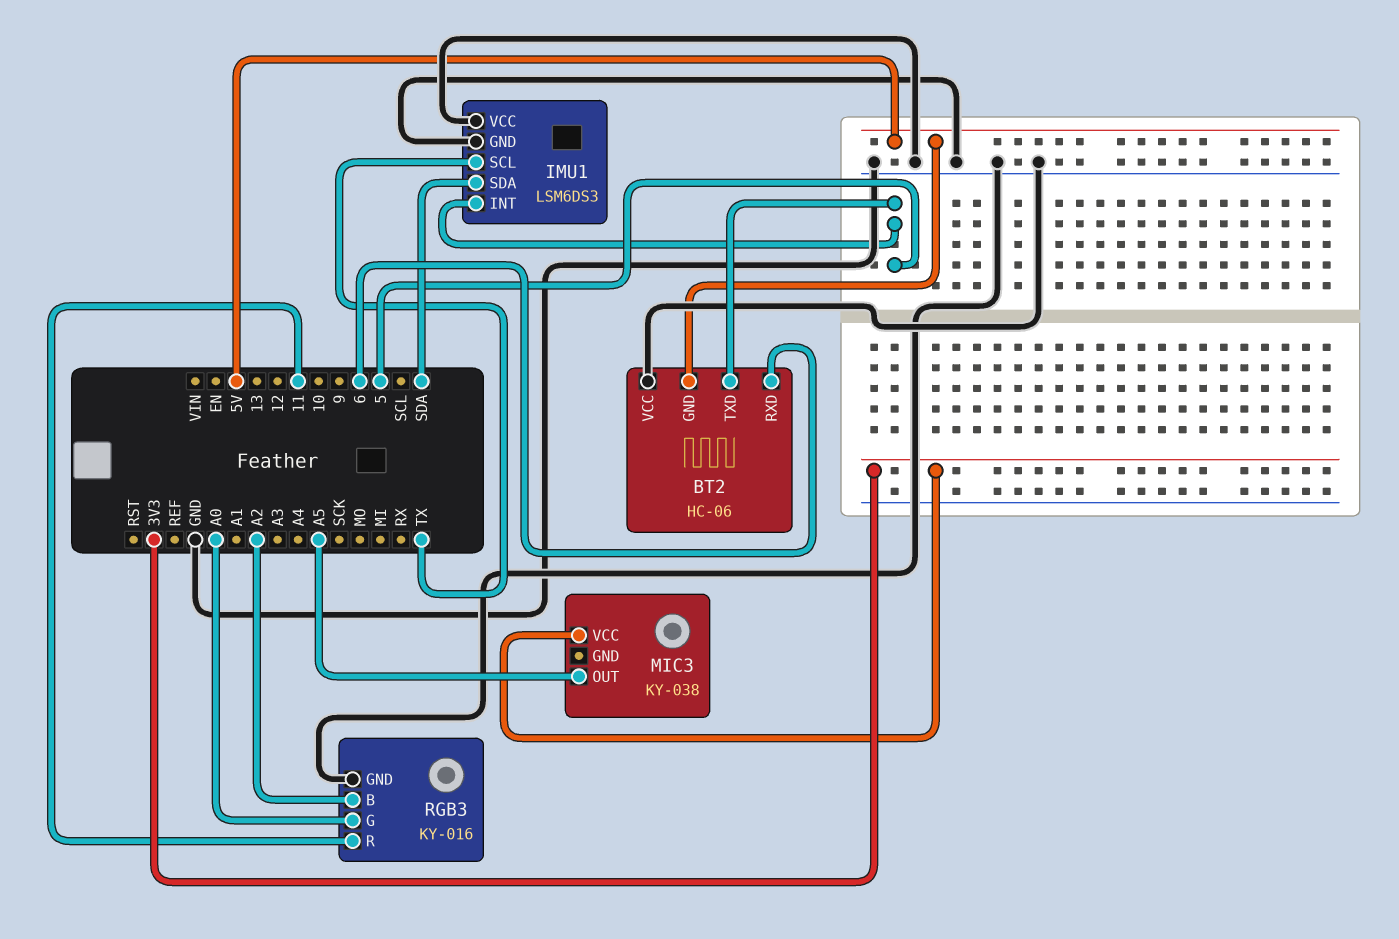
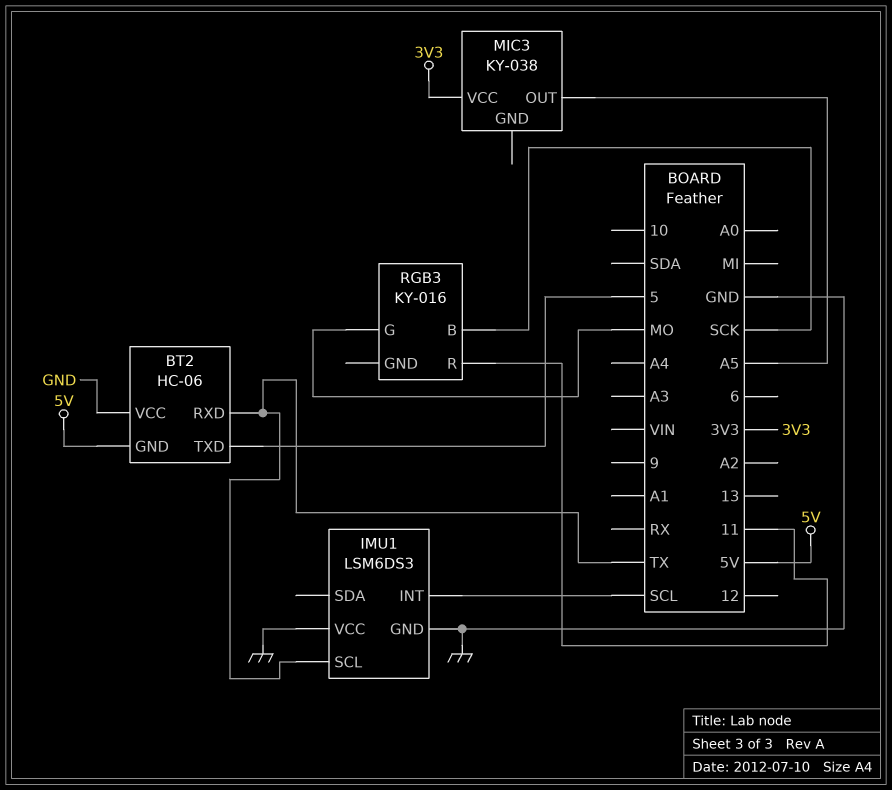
BT2 pin RXD: 6 -> TX
IMU1 pin INT: 5 -> SCL
IMU1 pin SDA: SDA -> none
RGB3 pin B: A2 -> SCK
RGB3 pin G: A0 -> MO
RGB3 pin GND: GND -> none

